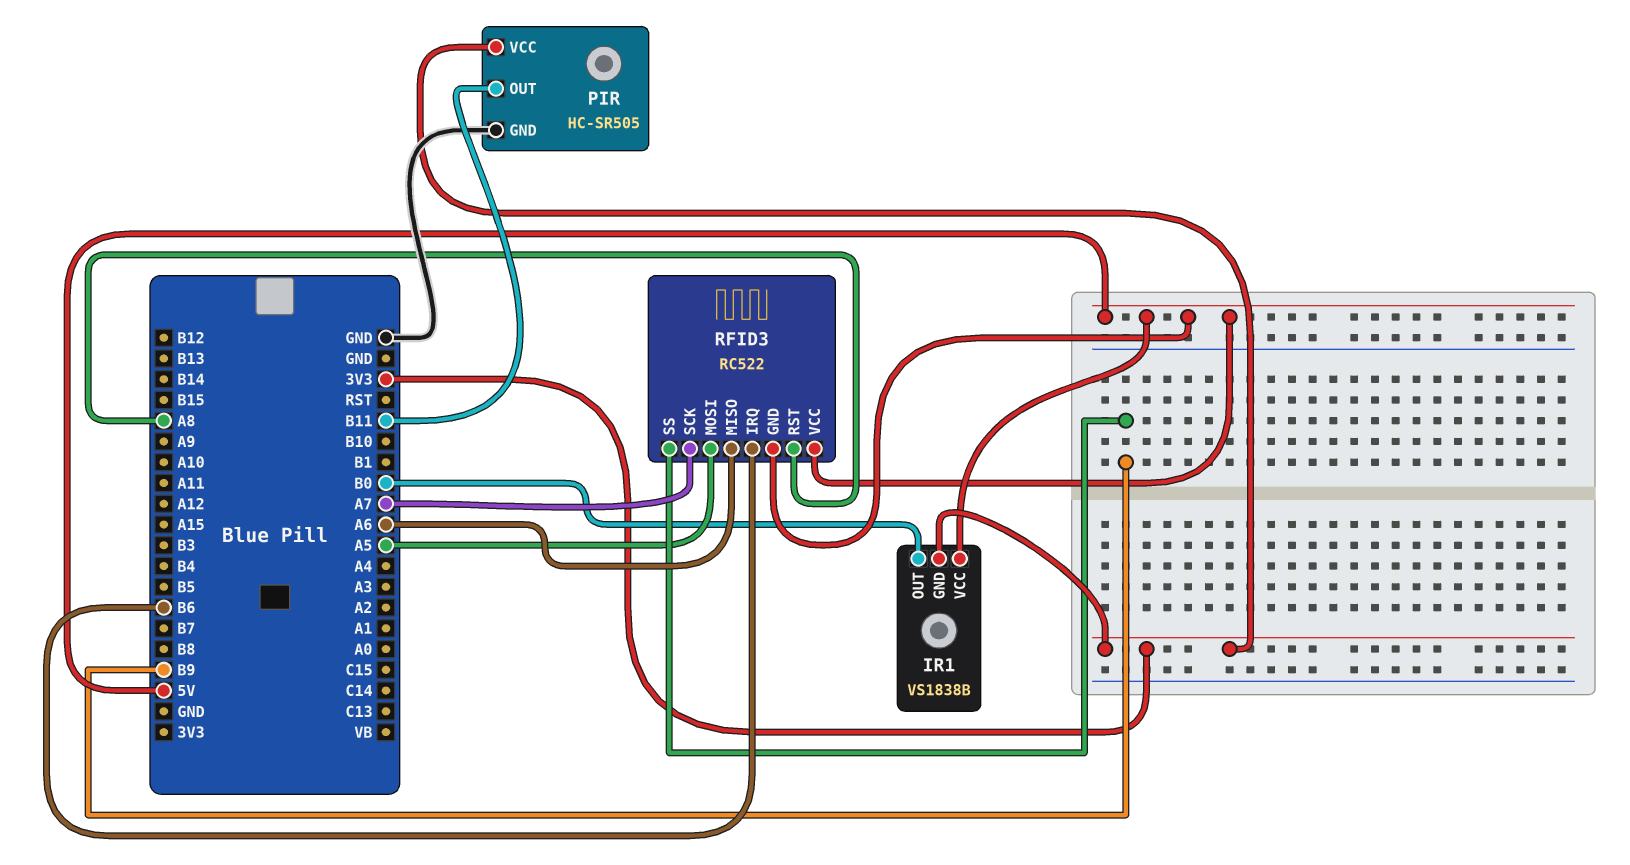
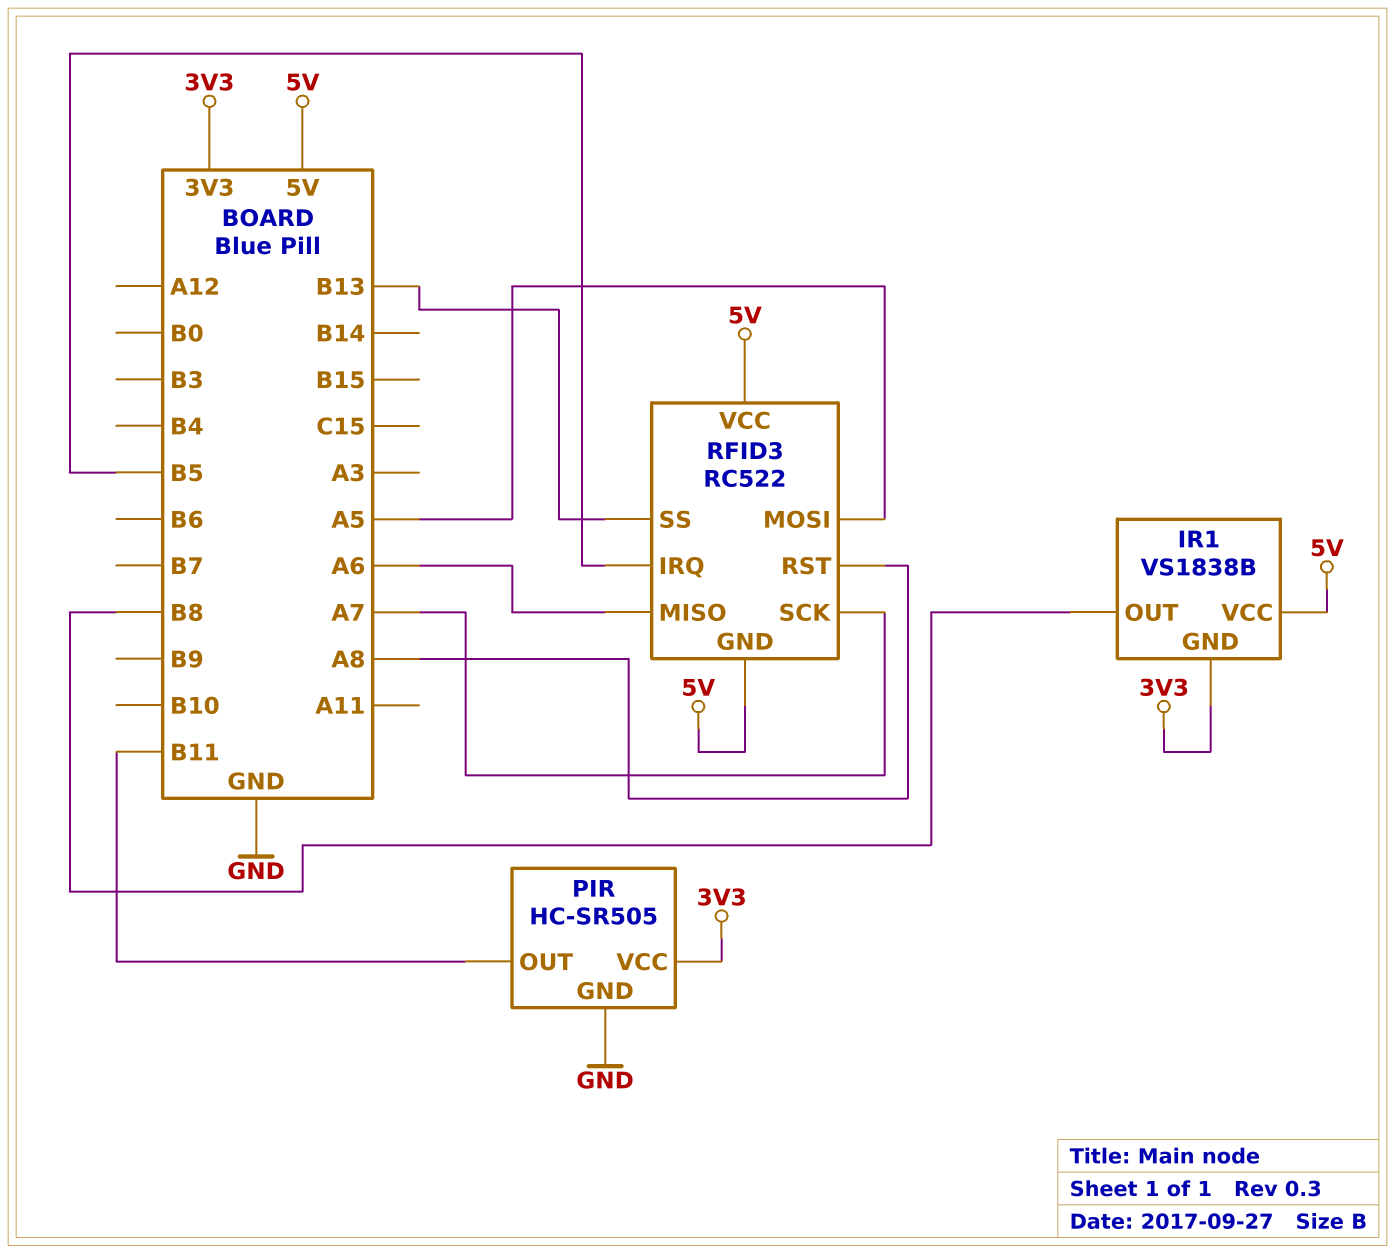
IR1 pin OUT: B0 -> B8
RFID3 pin IRQ: B6 -> B5
RFID3 pin SS: B9 -> B13

